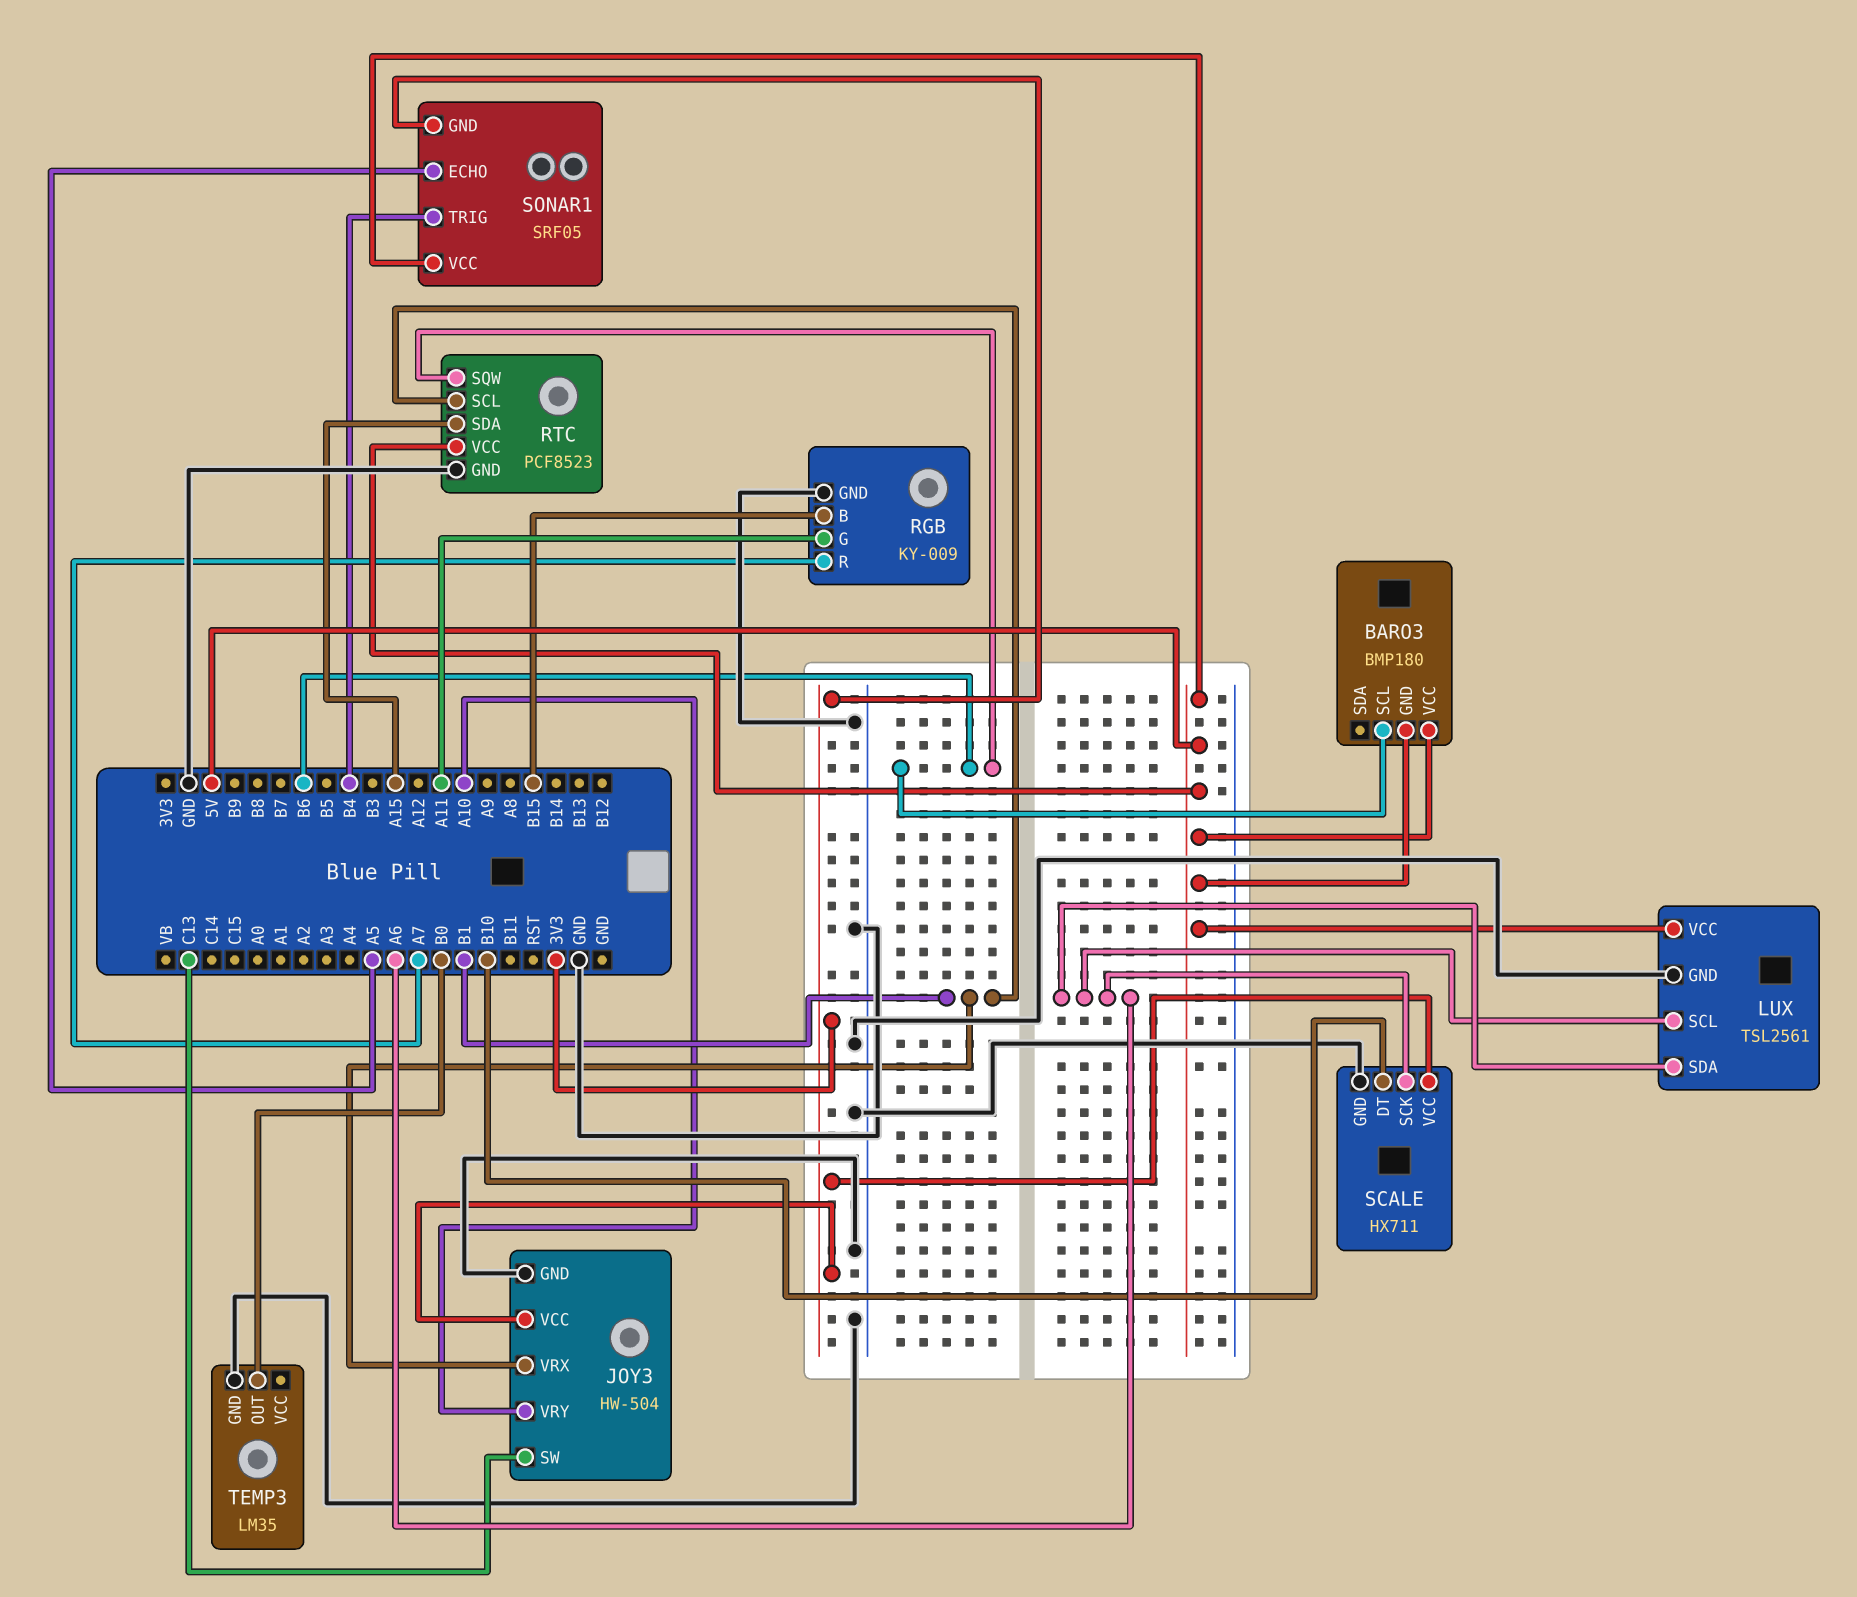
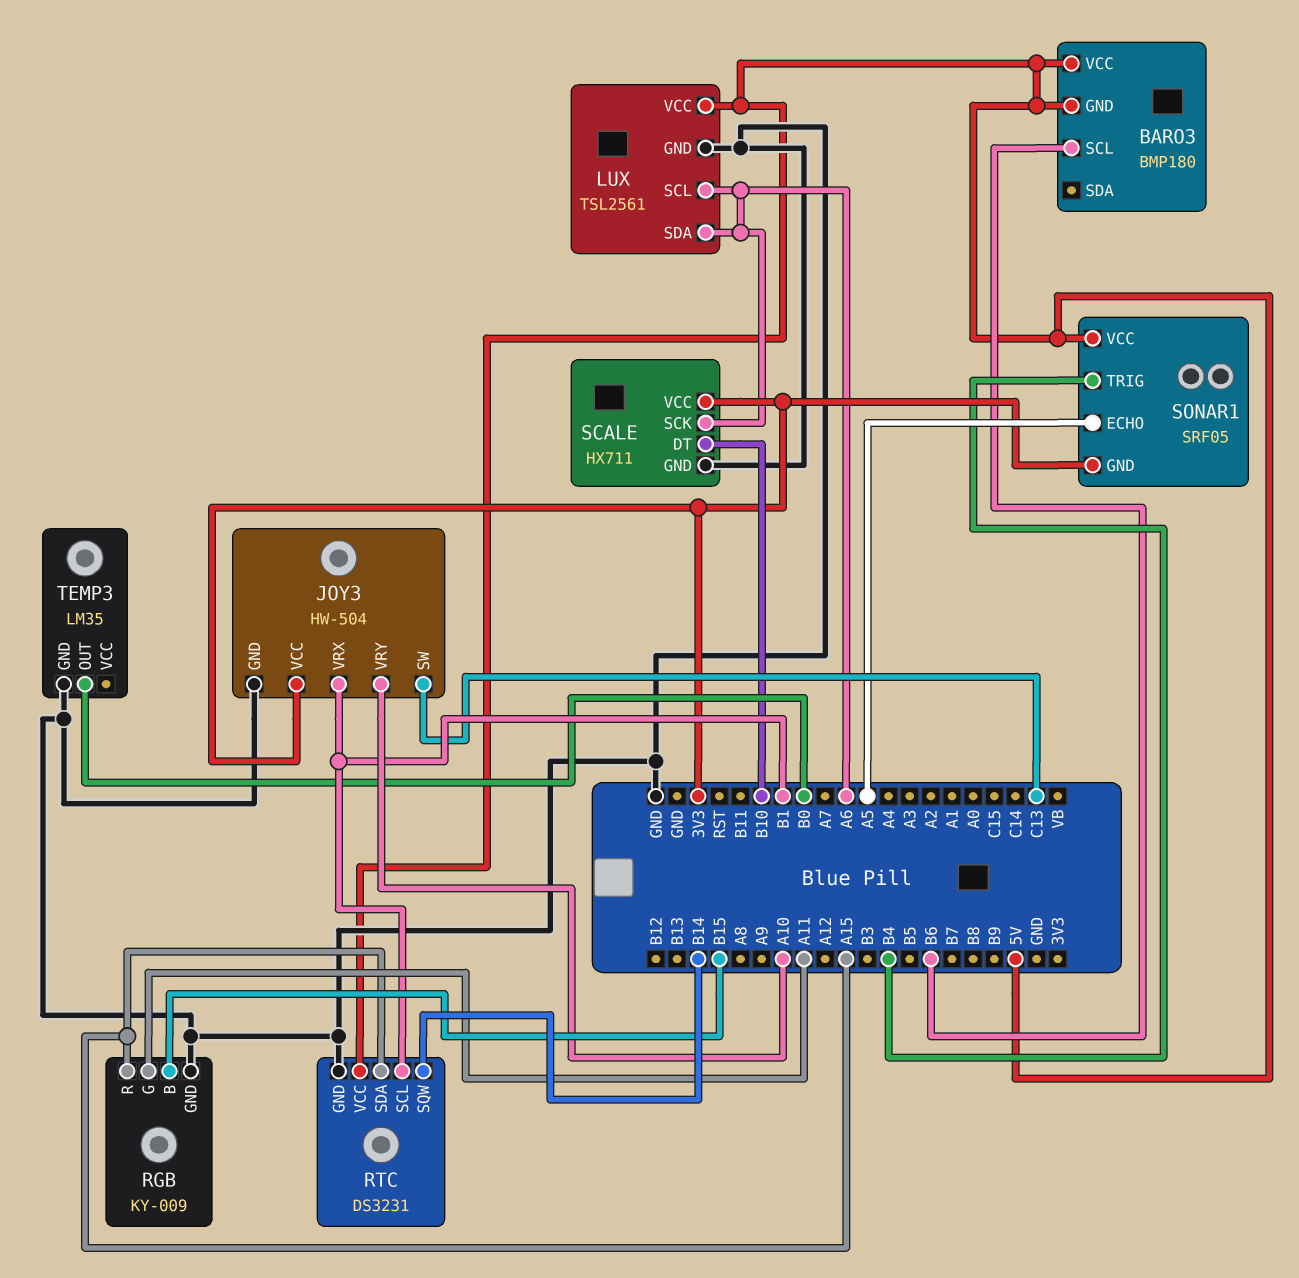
RGB pin R: A7 -> A15
RTC: PCF8523 -> DS3231
RTC pin SQW: B6 -> B14

